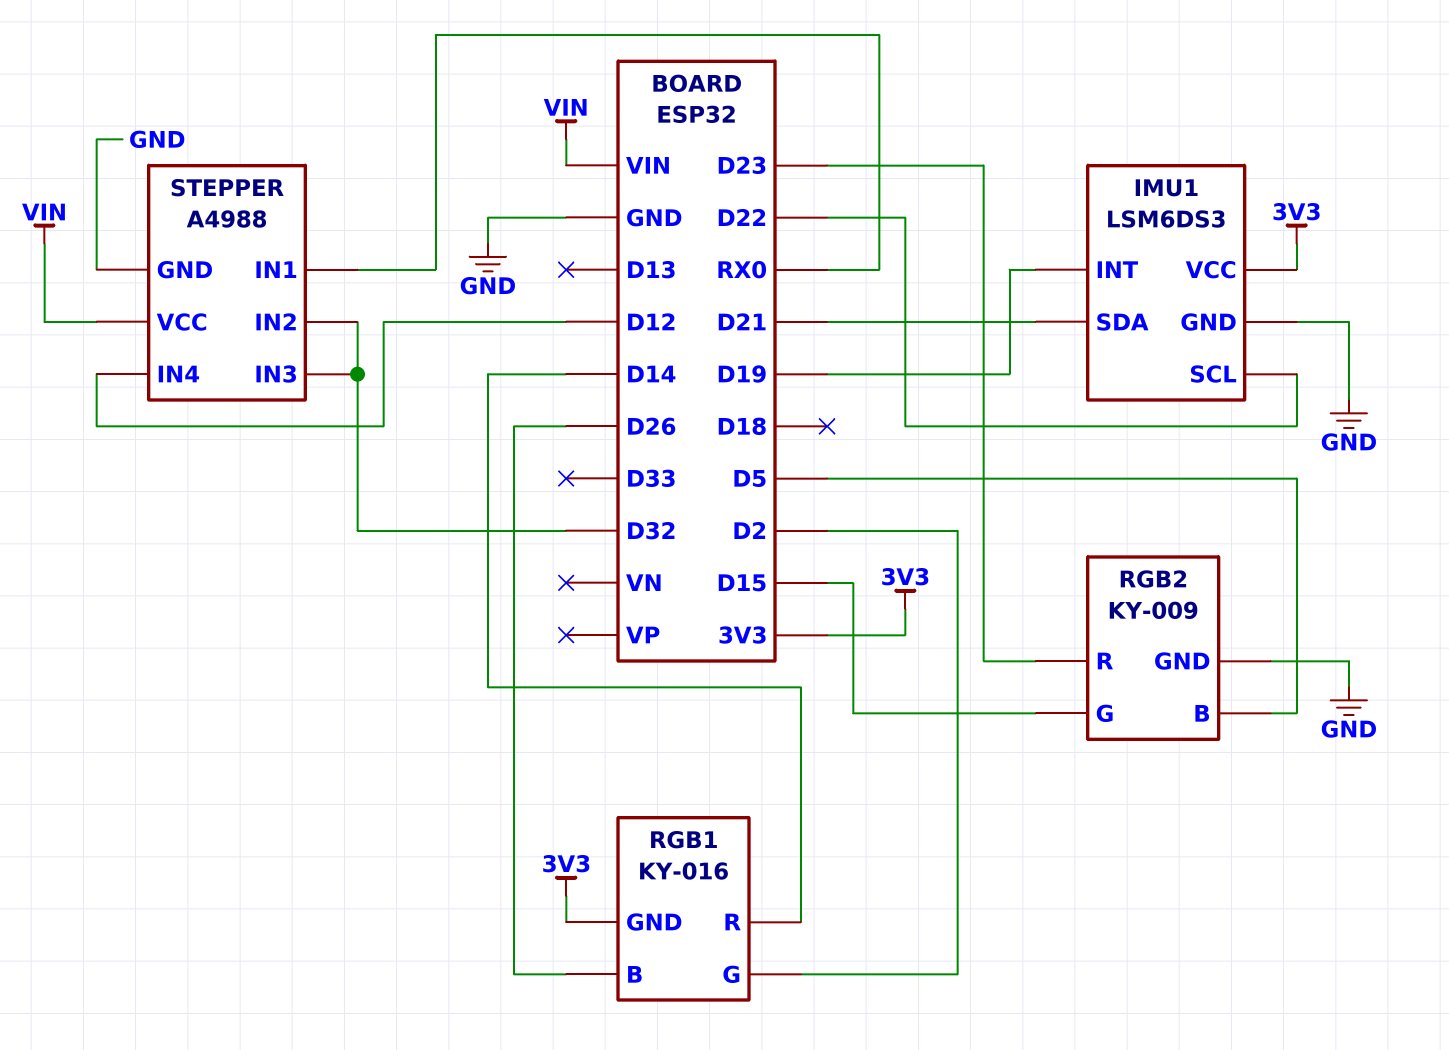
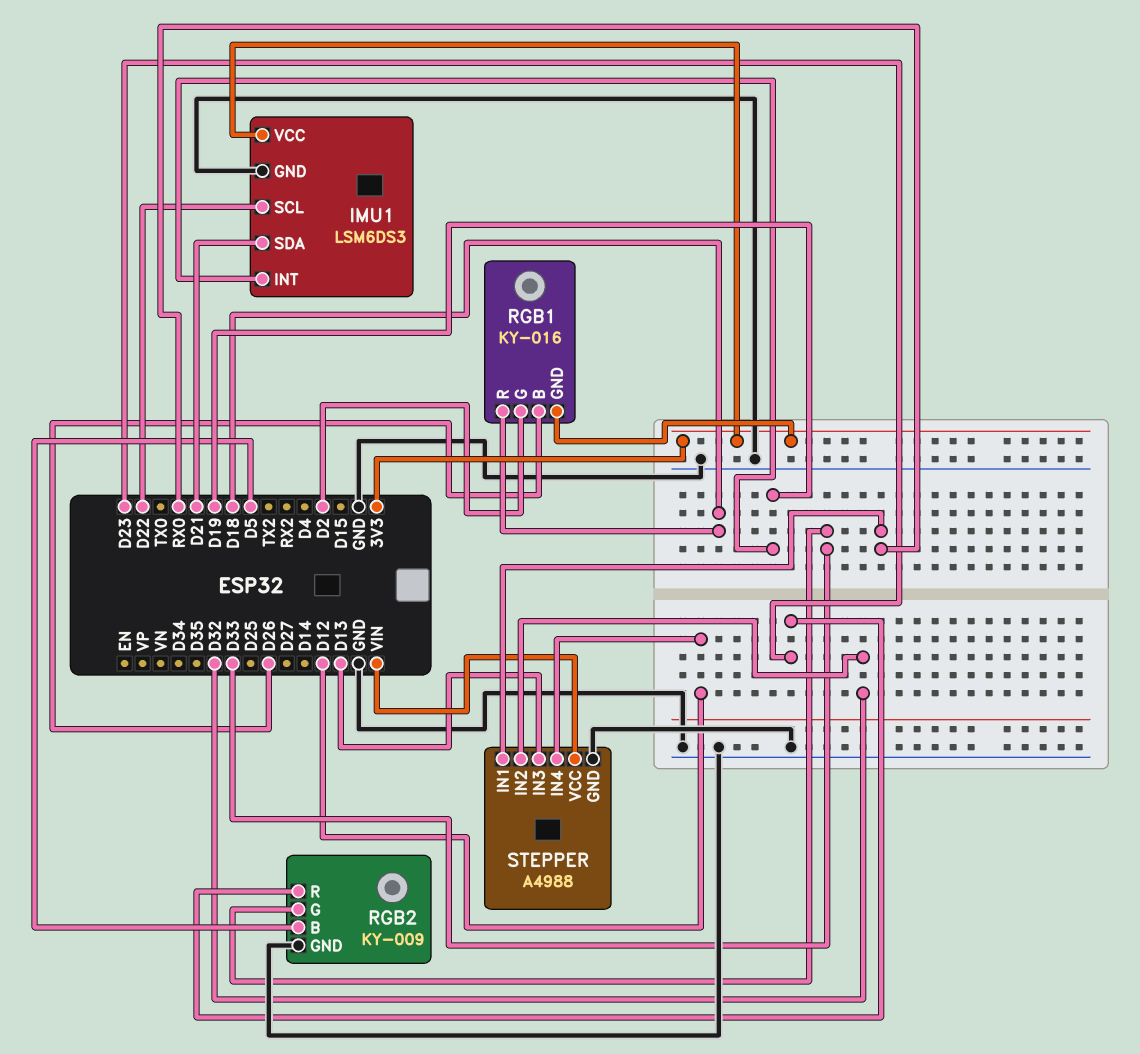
RGB1 pin R: D14 -> D18
RGB2 pin G: D15 -> D33
STEPPER pin IN3: D32 -> D13

